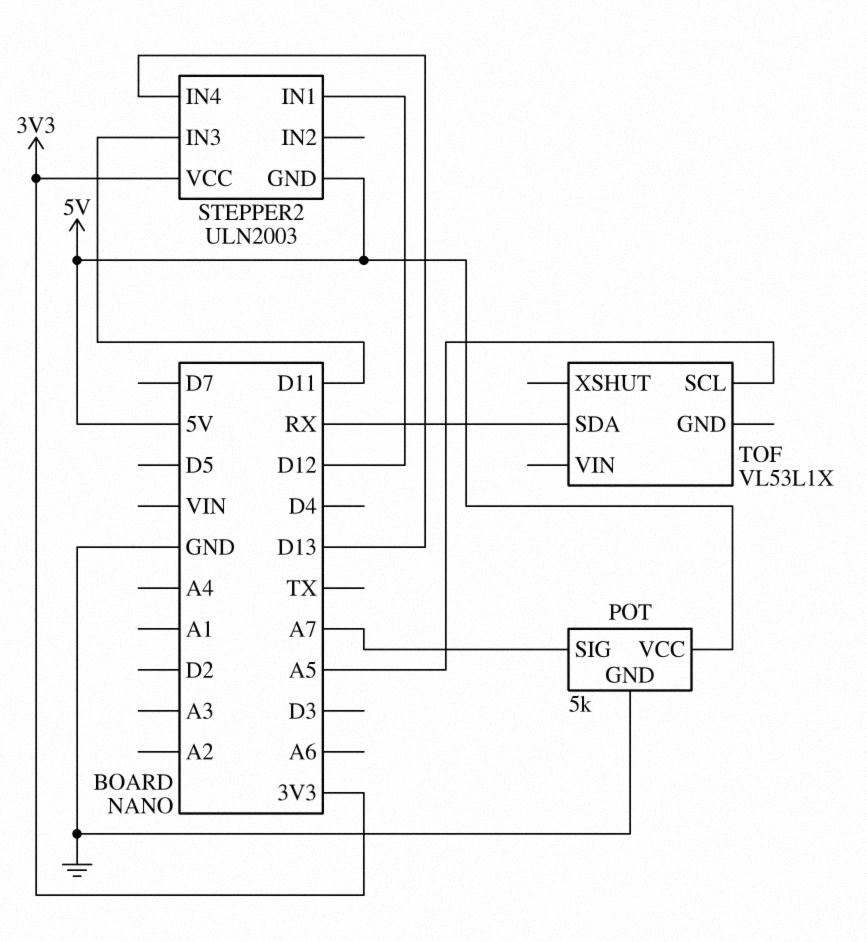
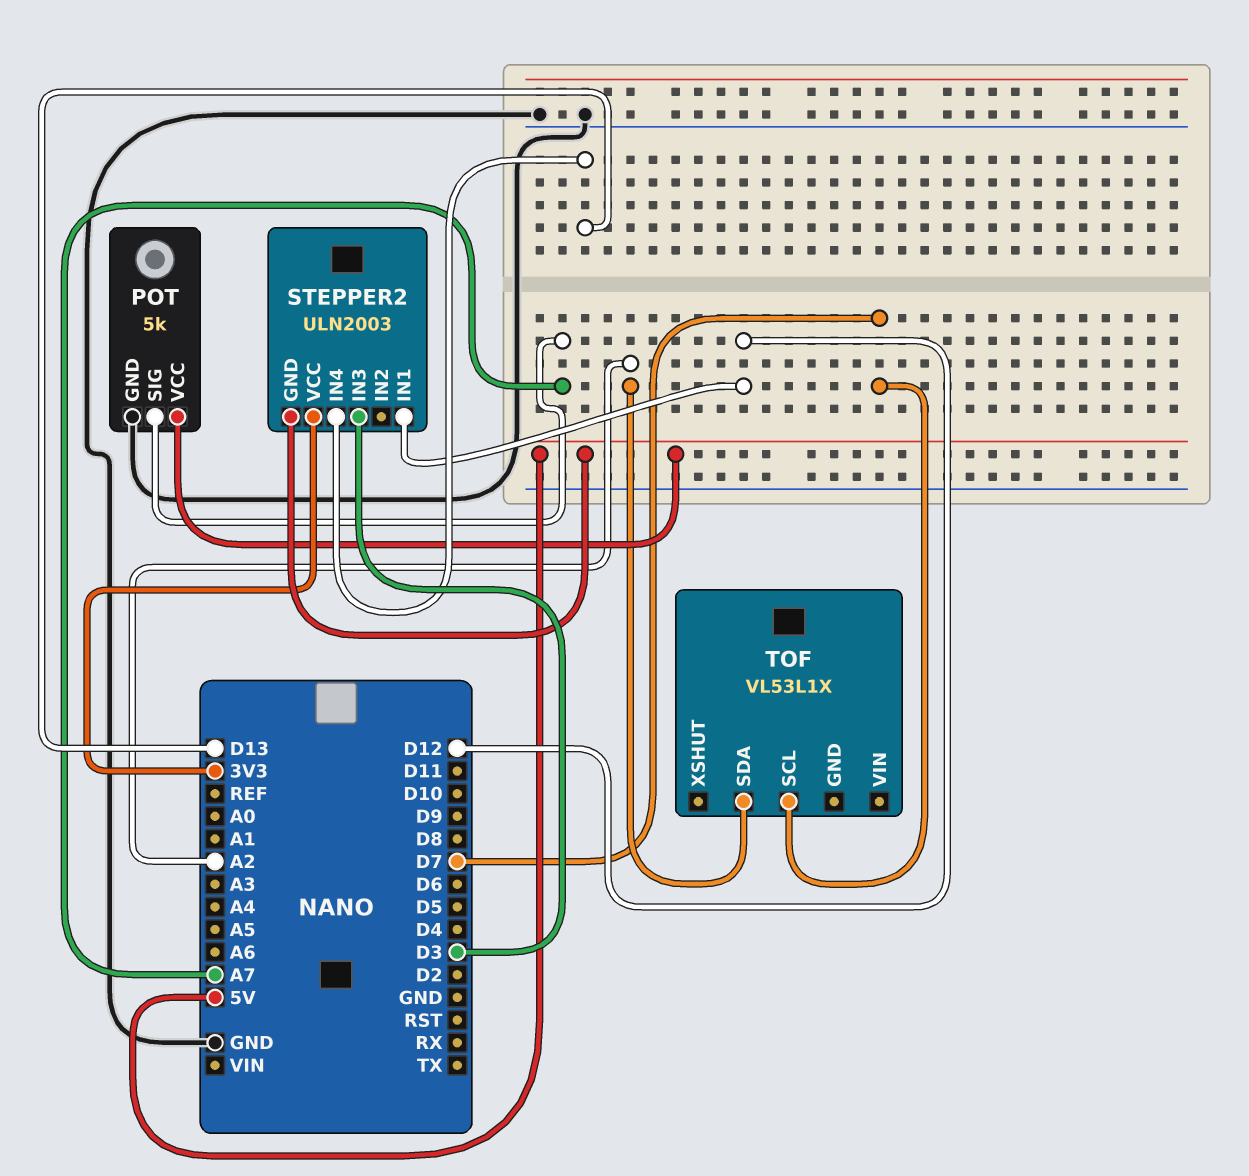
STEPPER2 pin IN3: D11 -> D3
TOF pin SCL: A5 -> D7
TOF pin SDA: RX -> A2

